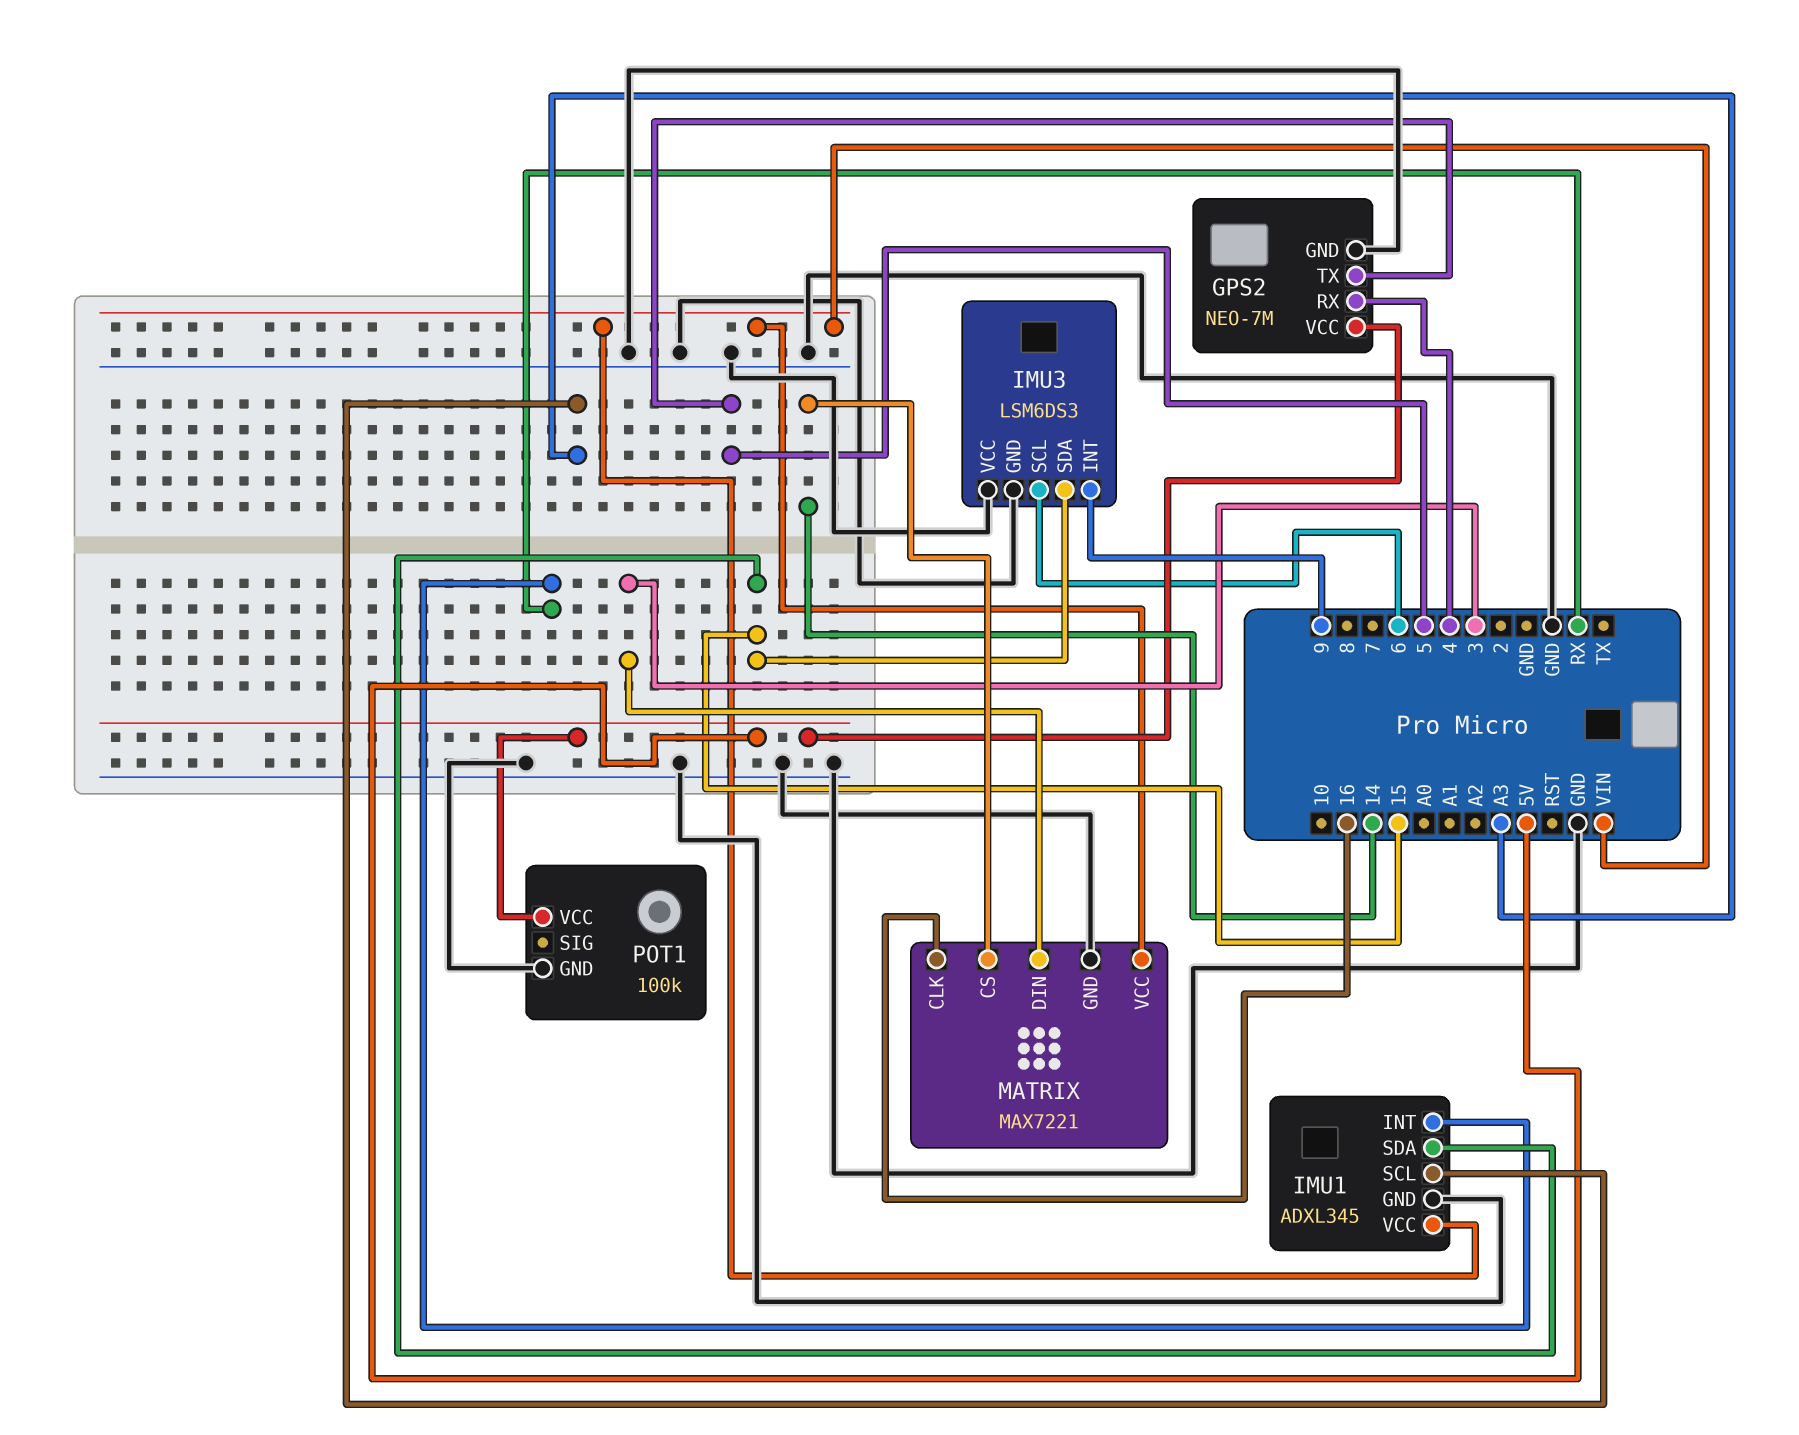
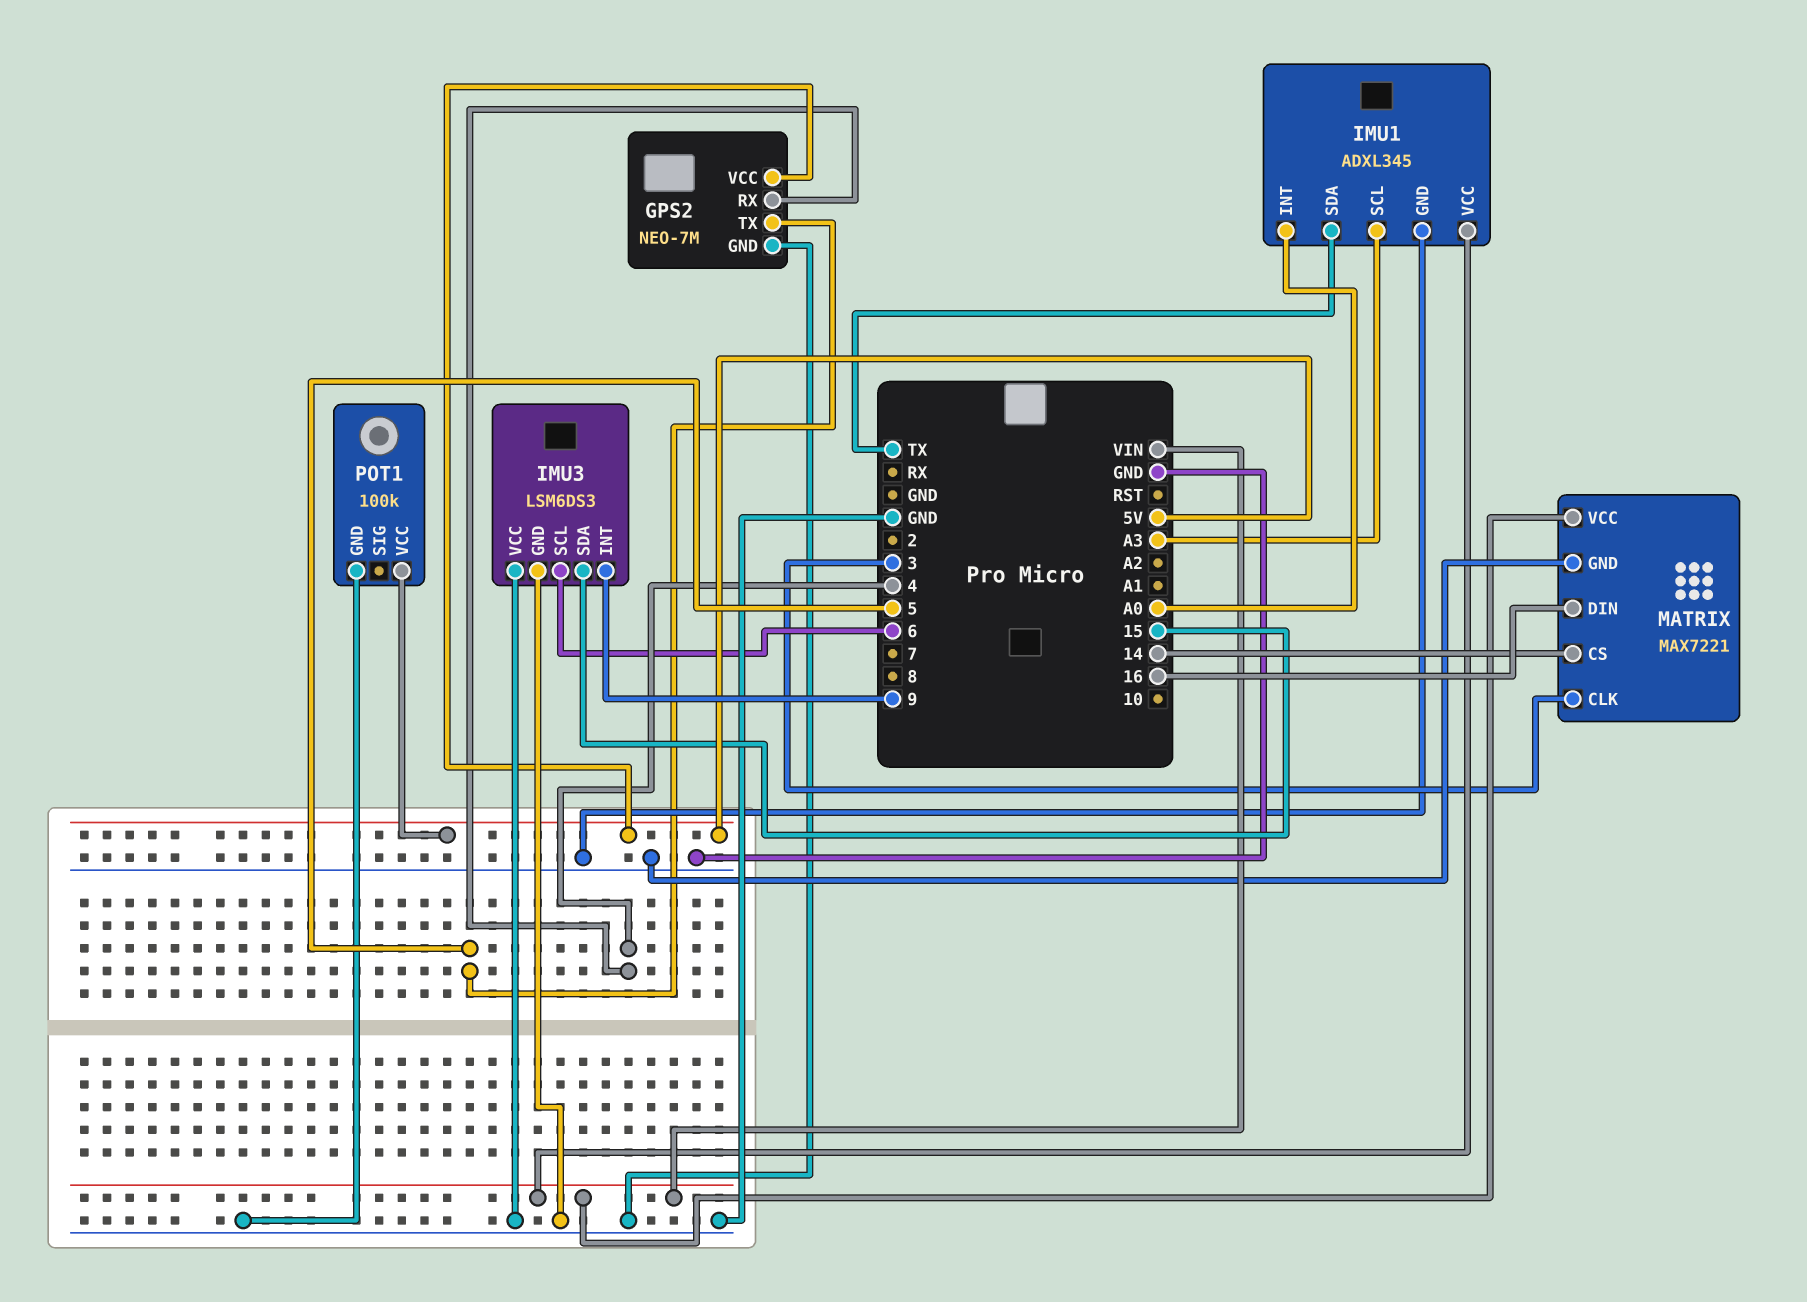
IMU1 pin INT: RX -> A0
IMU1 pin SDA: 15 -> TX
MATRIX pin CLK: 16 -> 3
MATRIX pin DIN: 3 -> 16

